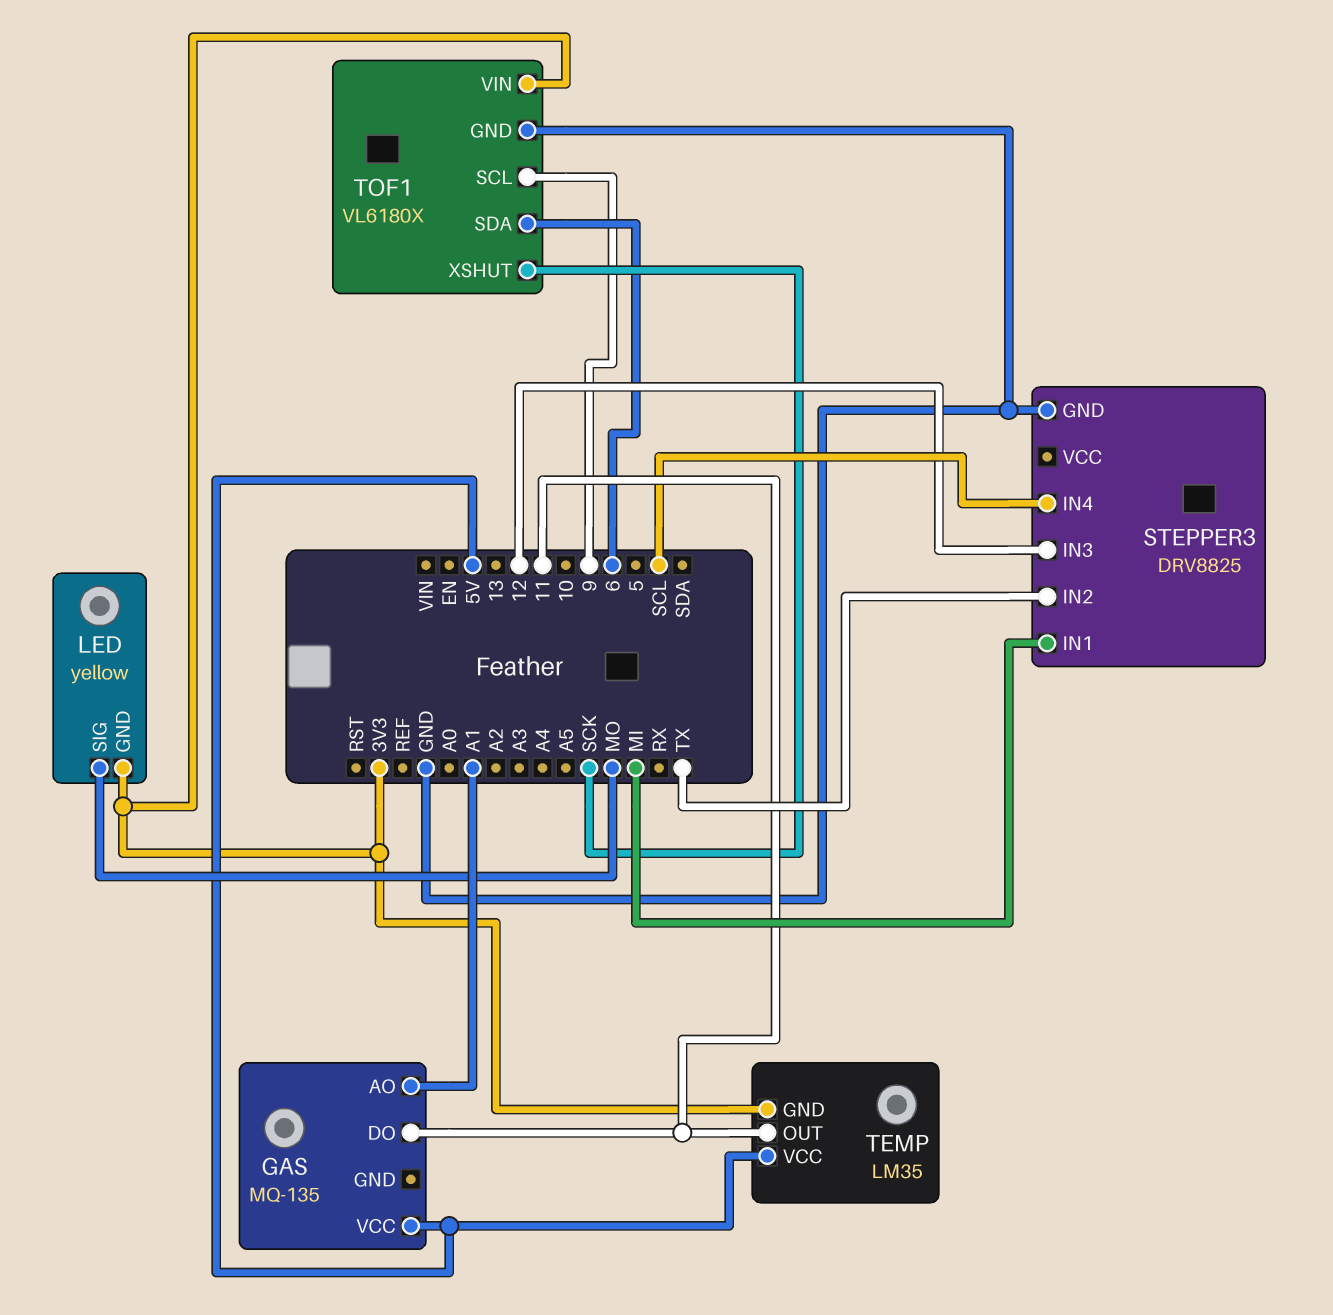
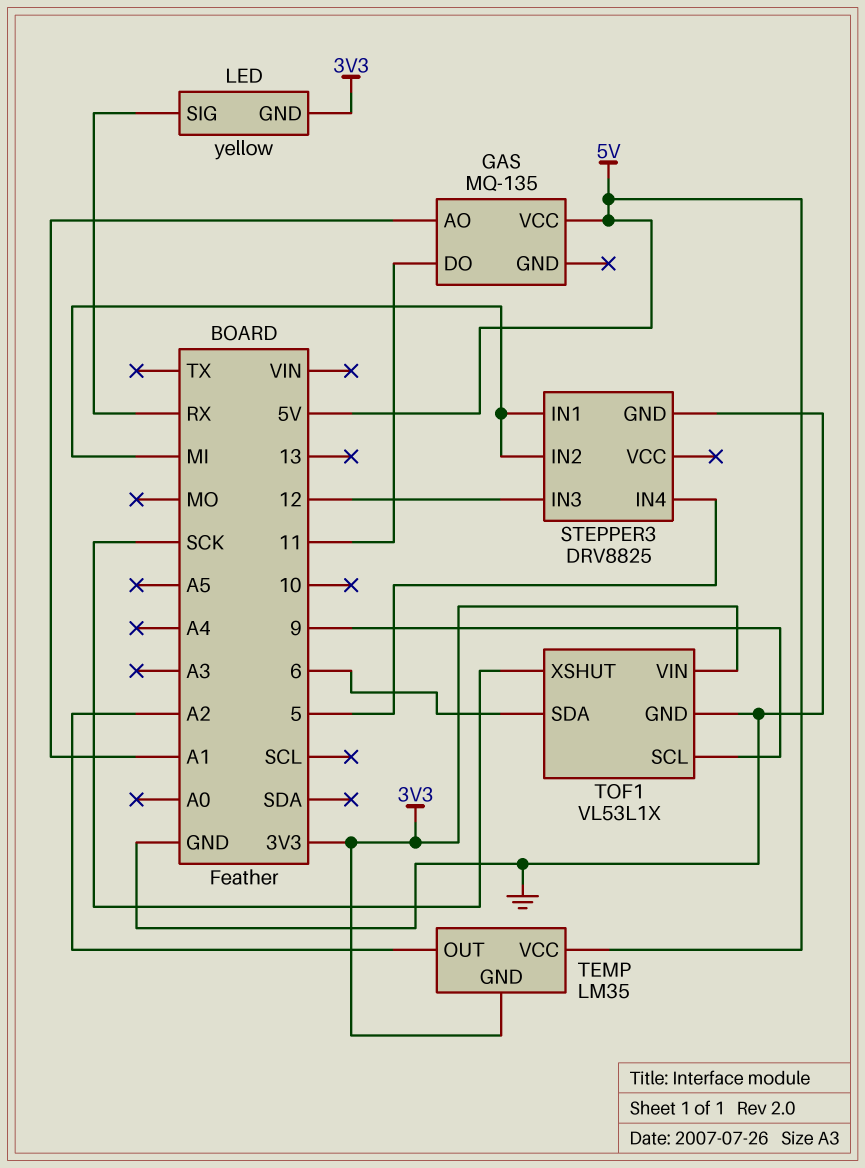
LED pin SIG: MO -> RX
STEPPER3 pin IN2: TX -> MI
STEPPER3 pin IN4: SCL -> 5
TEMP pin OUT: 11 -> A2
TOF1: VL6180X -> VL53L1X

